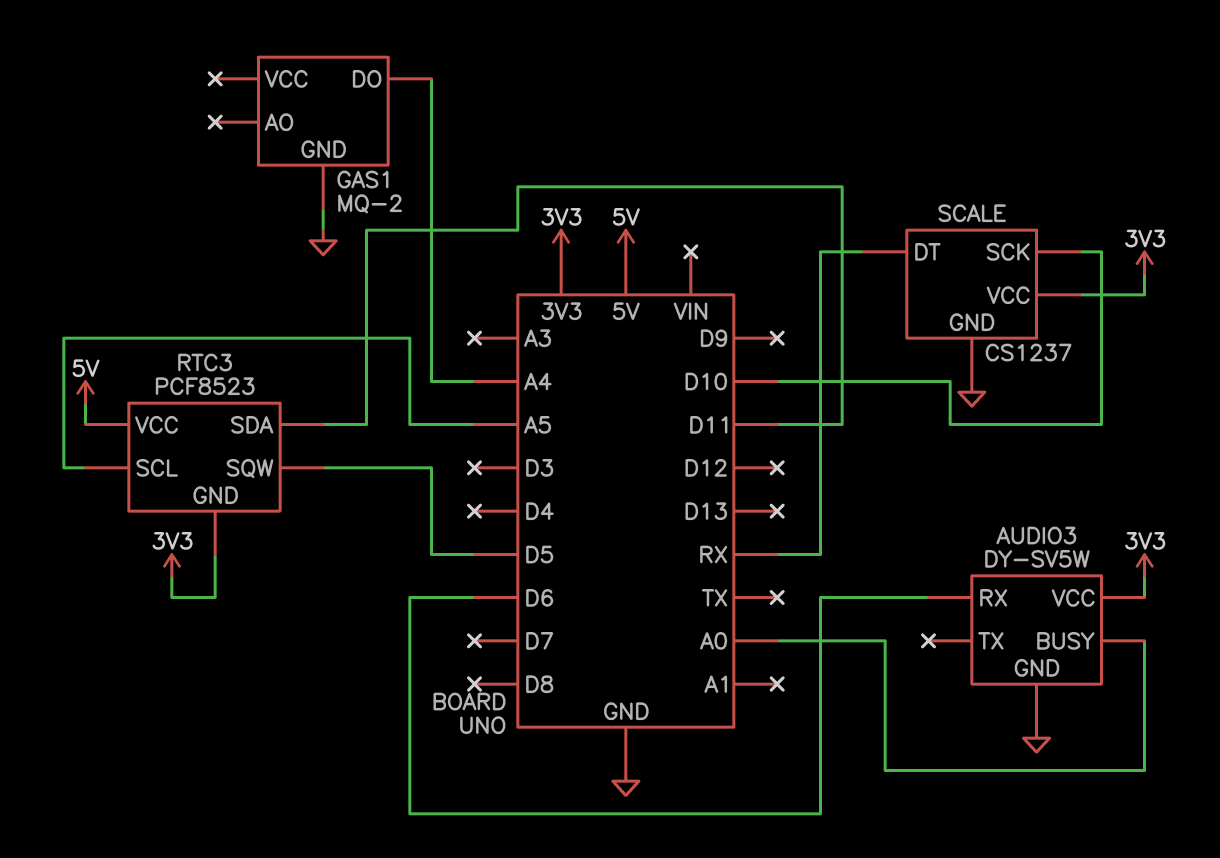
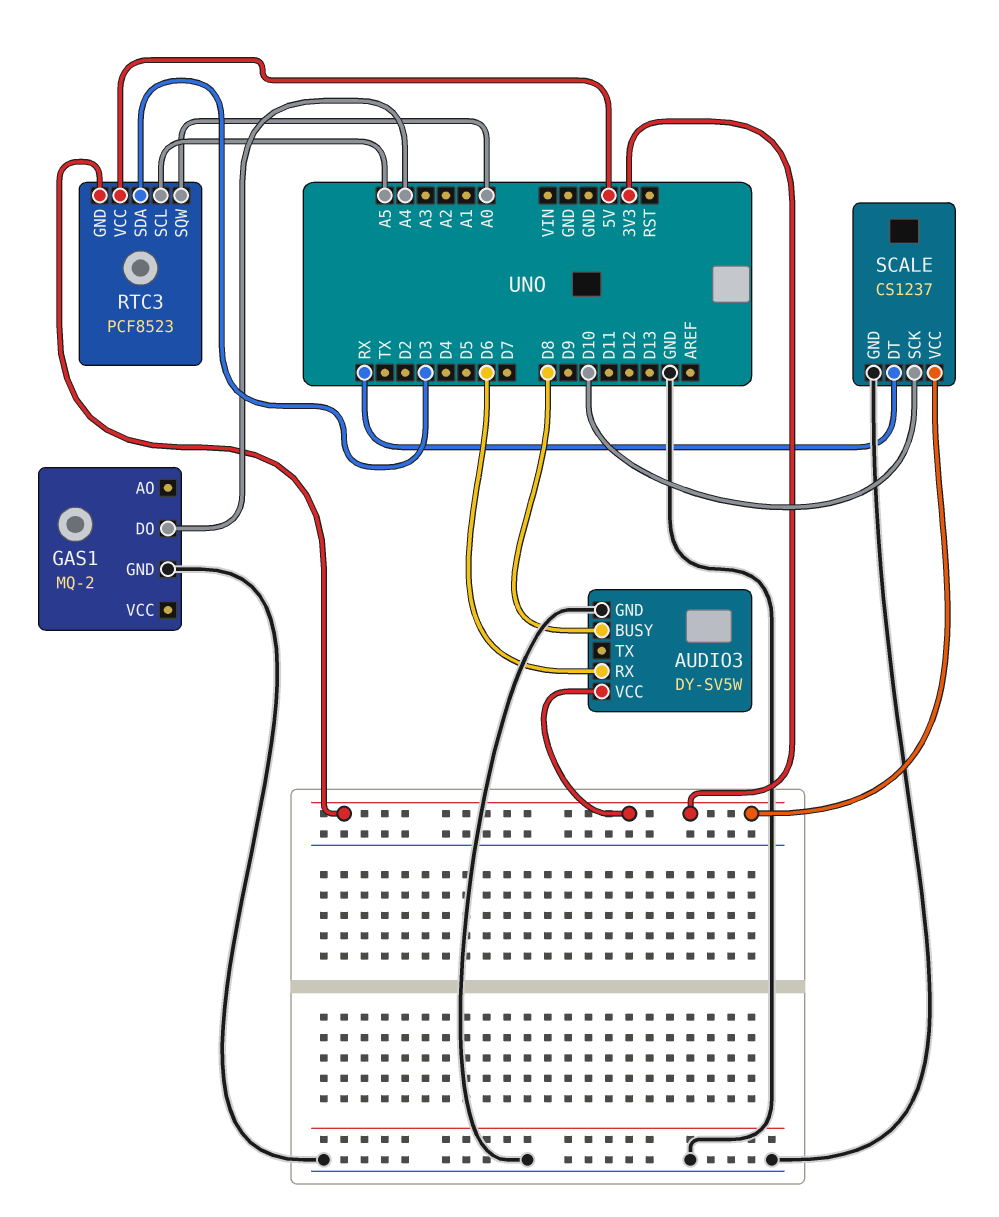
AUDIO3 pin BUSY: A0 -> D8
RTC3 pin SDA: D11 -> D3
RTC3 pin SQW: D5 -> A0

